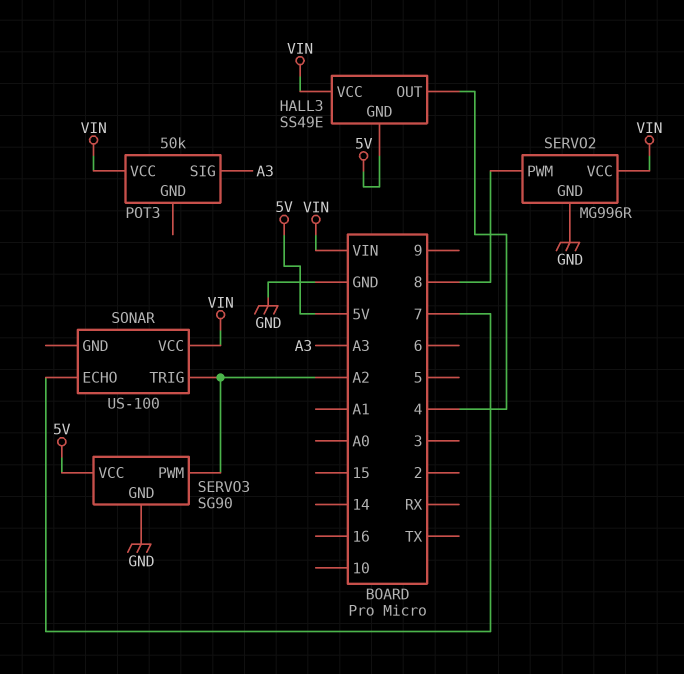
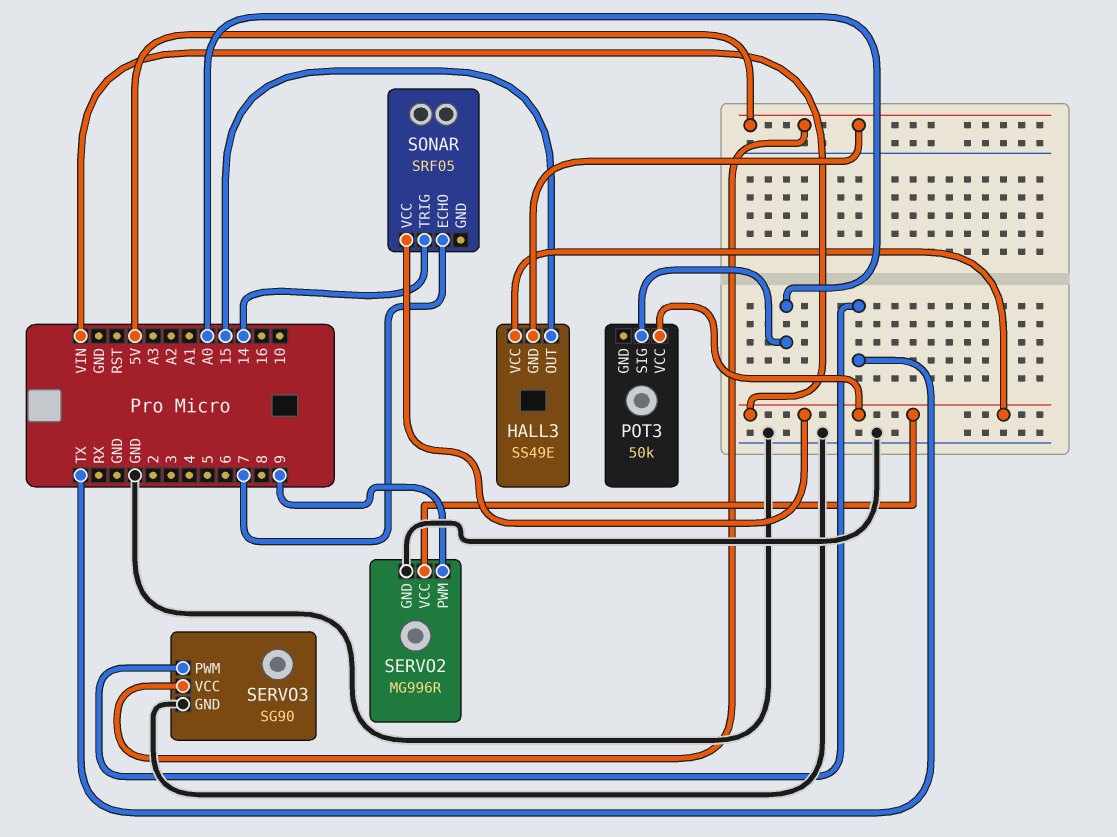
HALL3 pin OUT: 4 -> 15
POT3 pin SIG: A3 -> A0
SERVO2 pin PWM: 8 -> 9
SERVO3 pin PWM: A2 -> TX
SONAR: US-100 -> SRF05
SONAR pin TRIG: A2 -> 14

